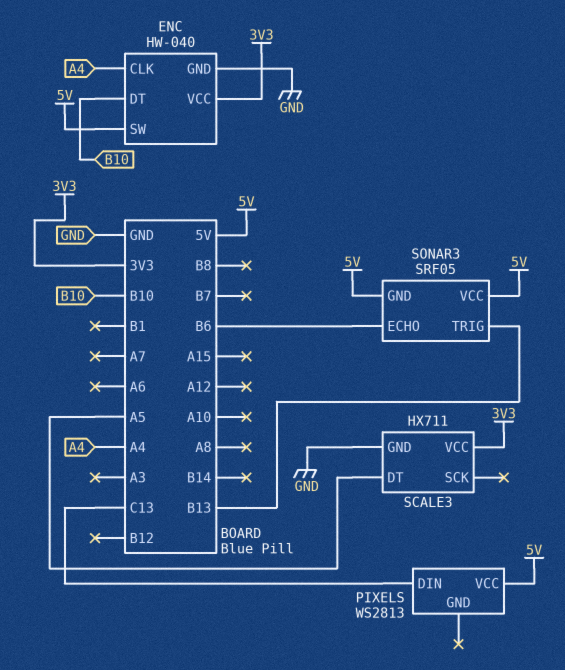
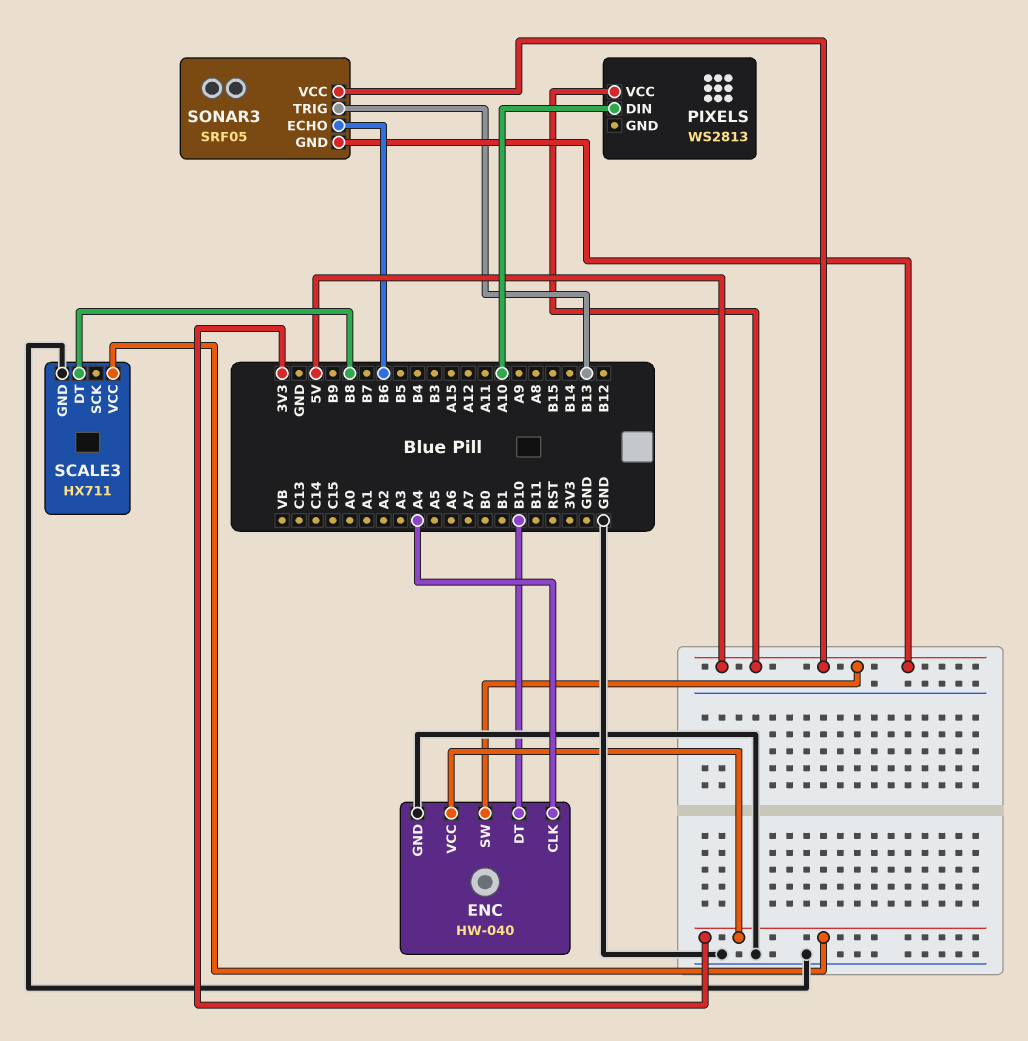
PIXELS pin DIN: C13 -> A10
SCALE3 pin DT: A5 -> B8

